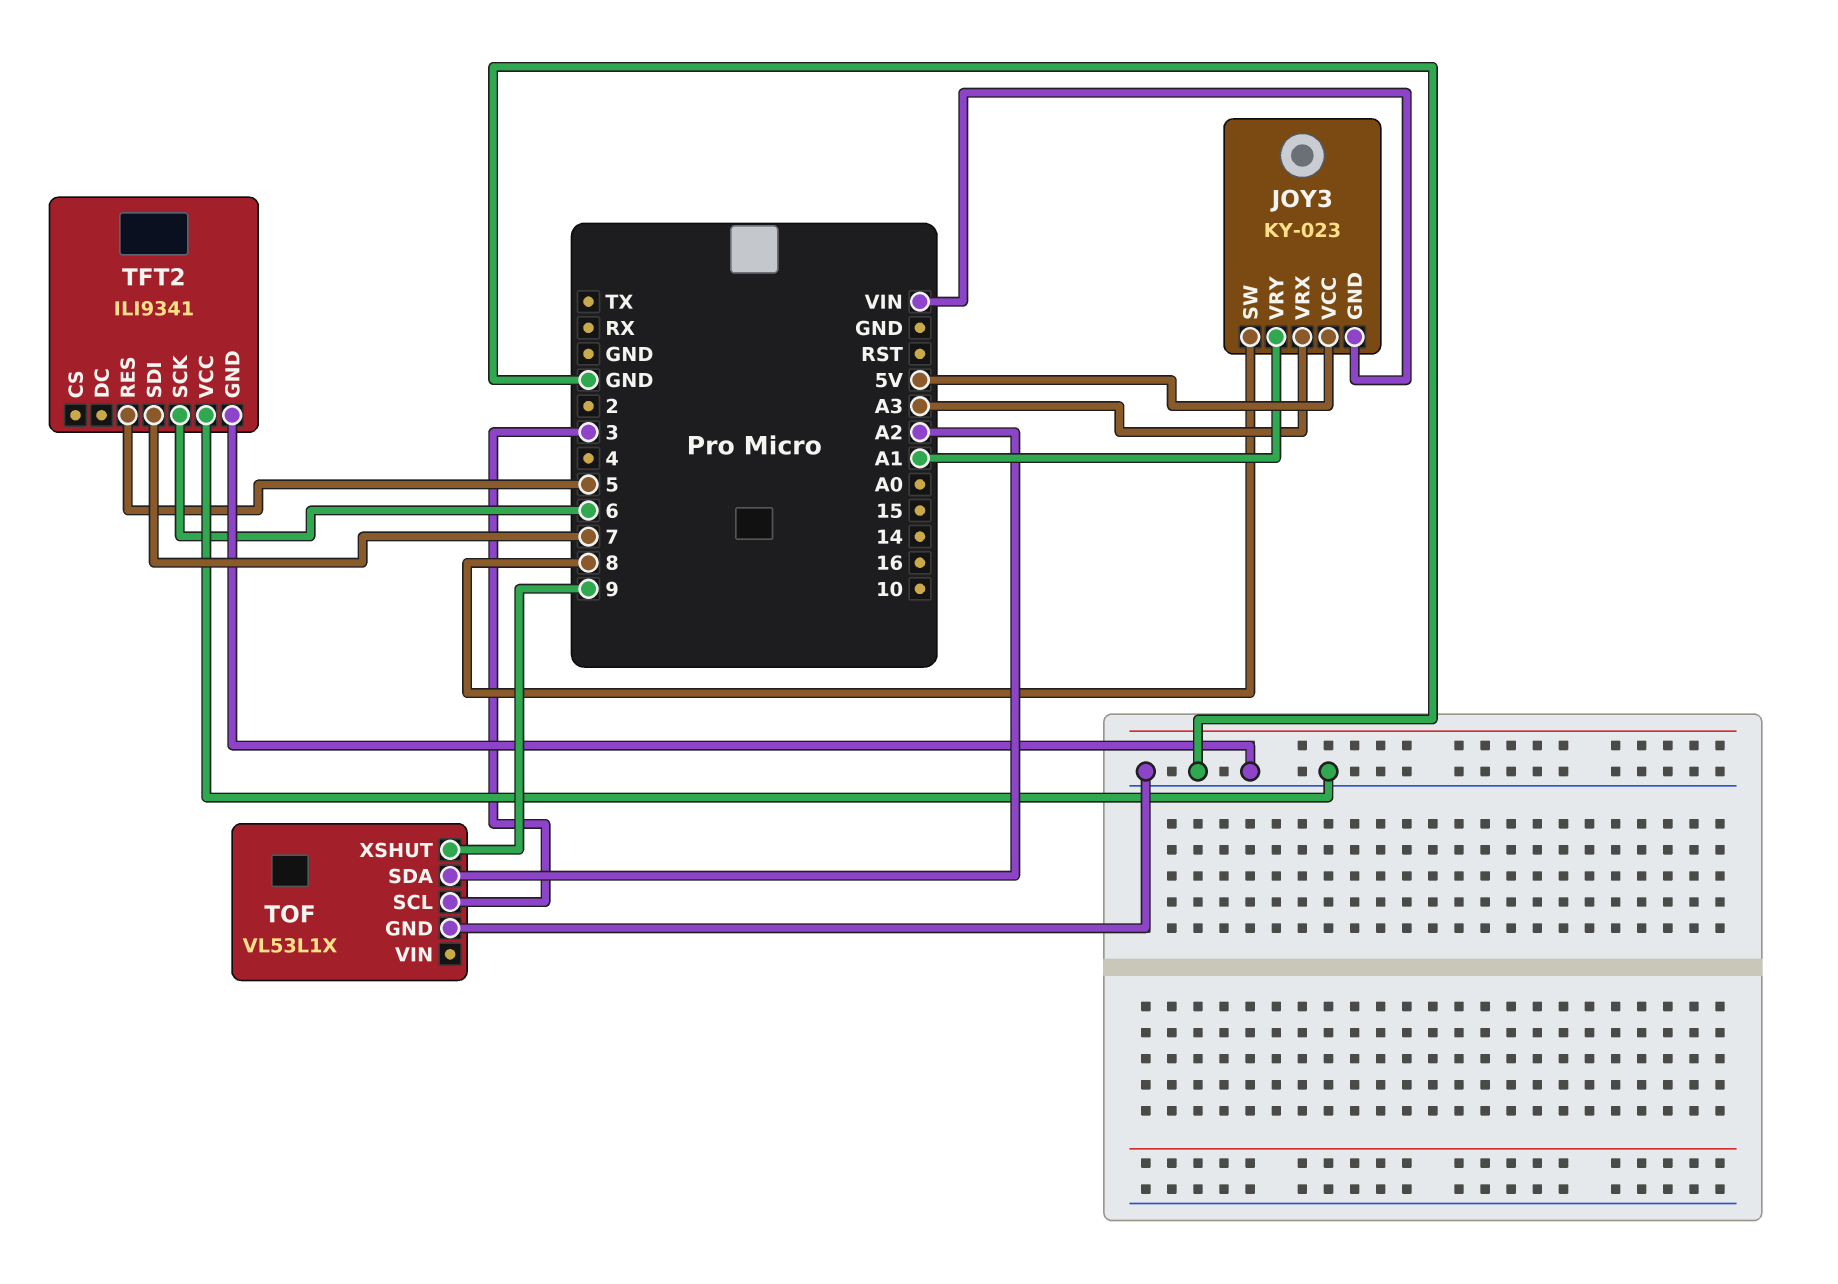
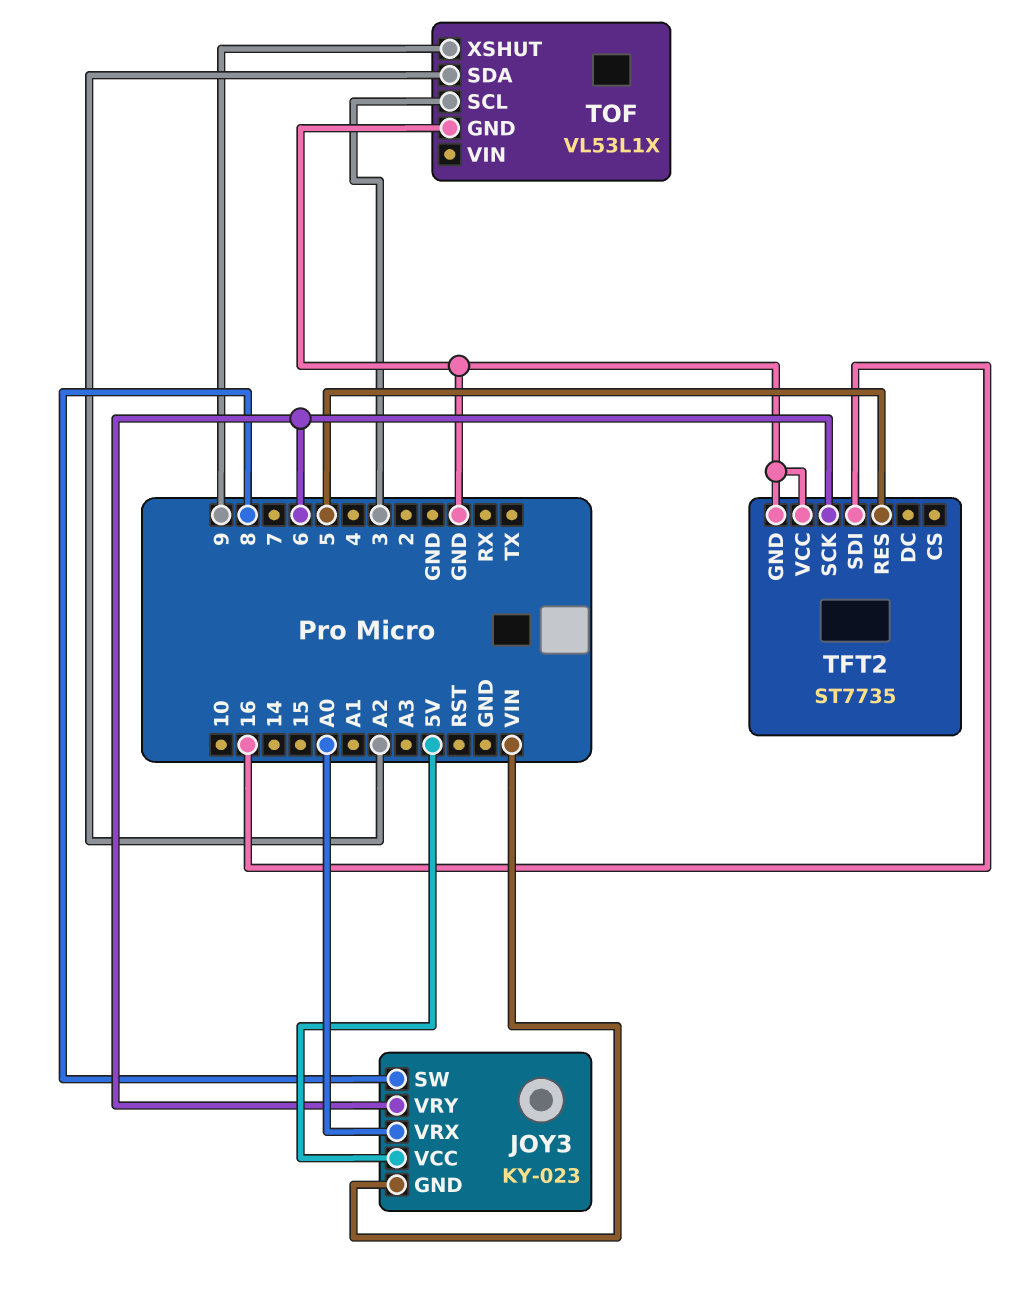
JOY3 pin VRX: A3 -> A0
JOY3 pin VRY: A1 -> 6
TFT2: ILI9341 -> ST7735
TFT2 pin SDI: 7 -> 16

